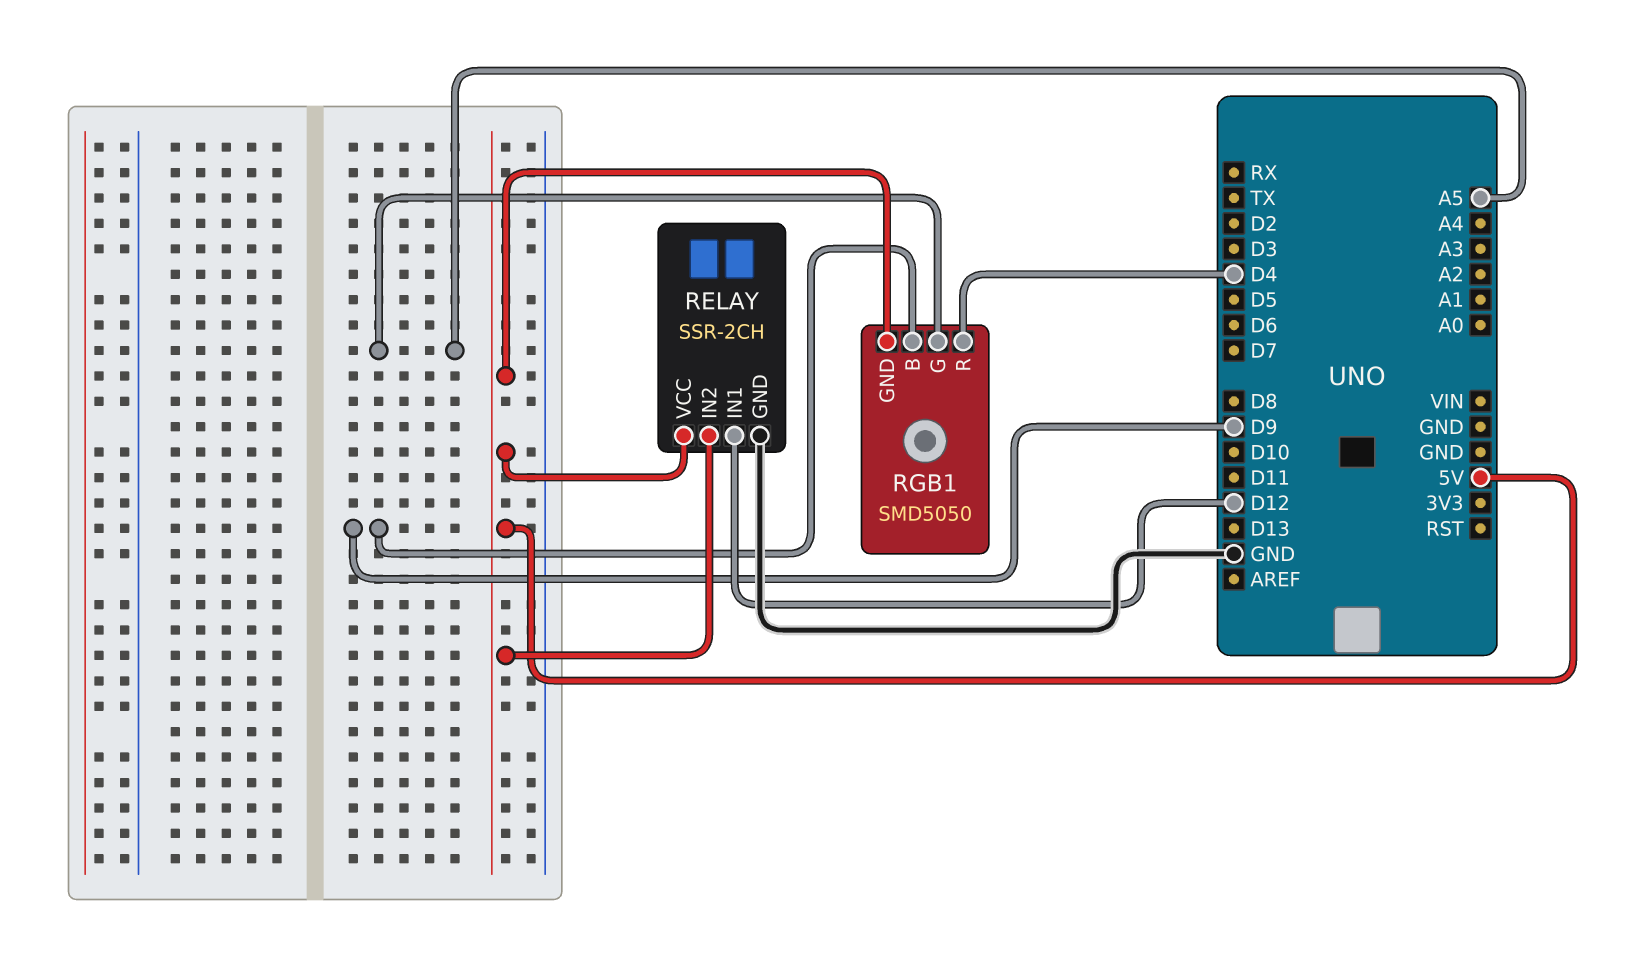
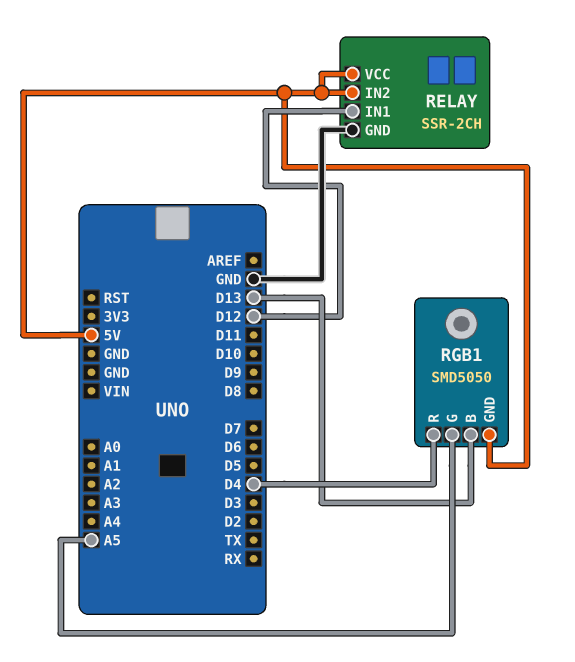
RGB1 pin B: D9 -> D13

